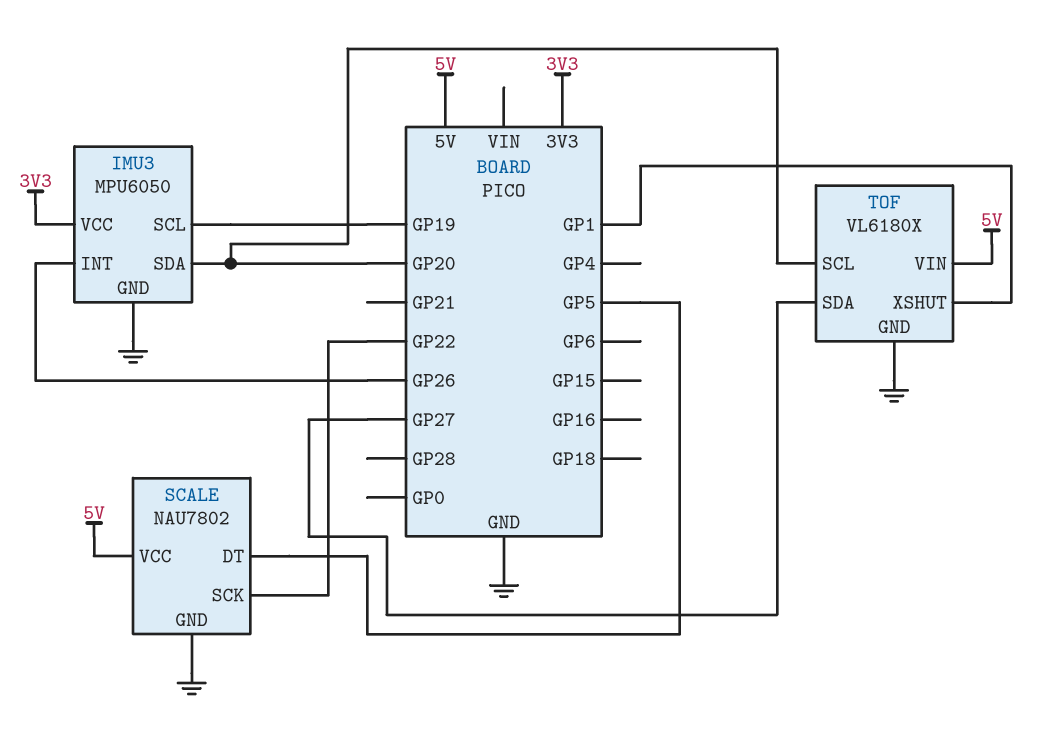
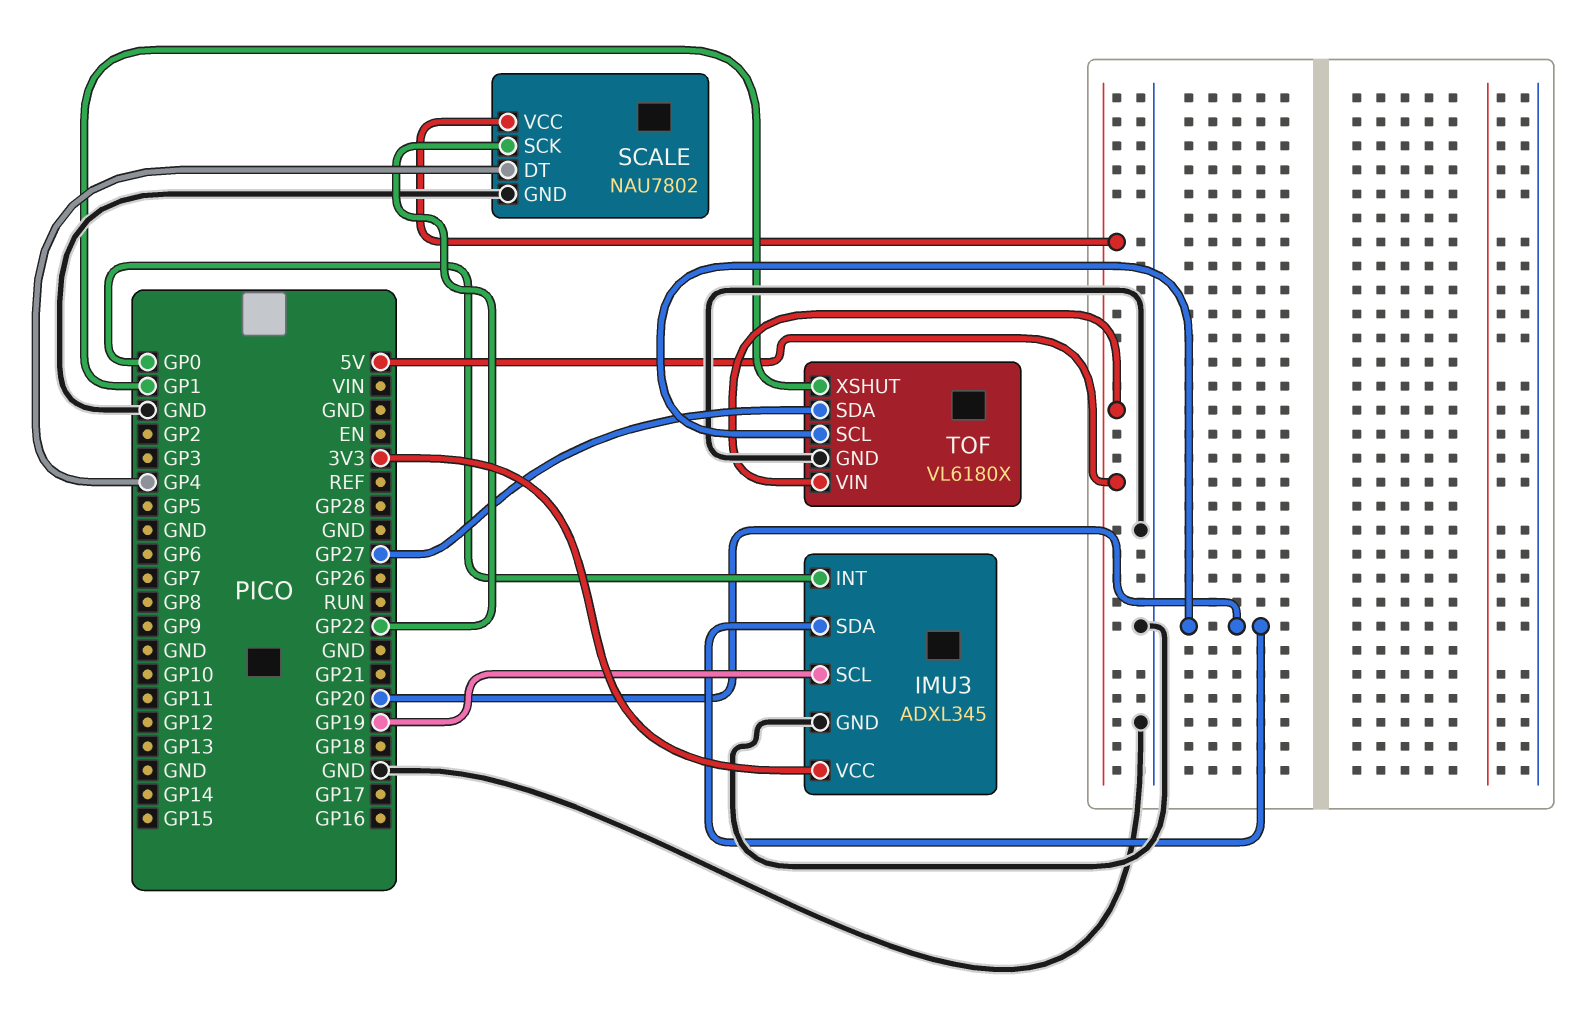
IMU3: MPU6050 -> ADXL345
IMU3 pin INT: GP26 -> GP0
SCALE pin DT: GP5 -> GP4

